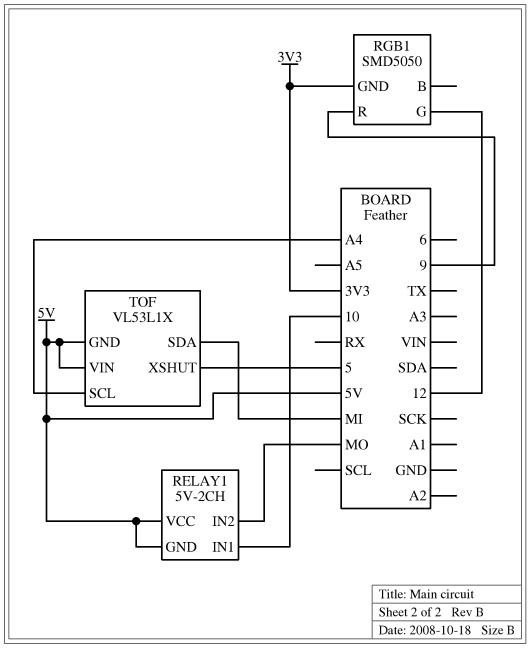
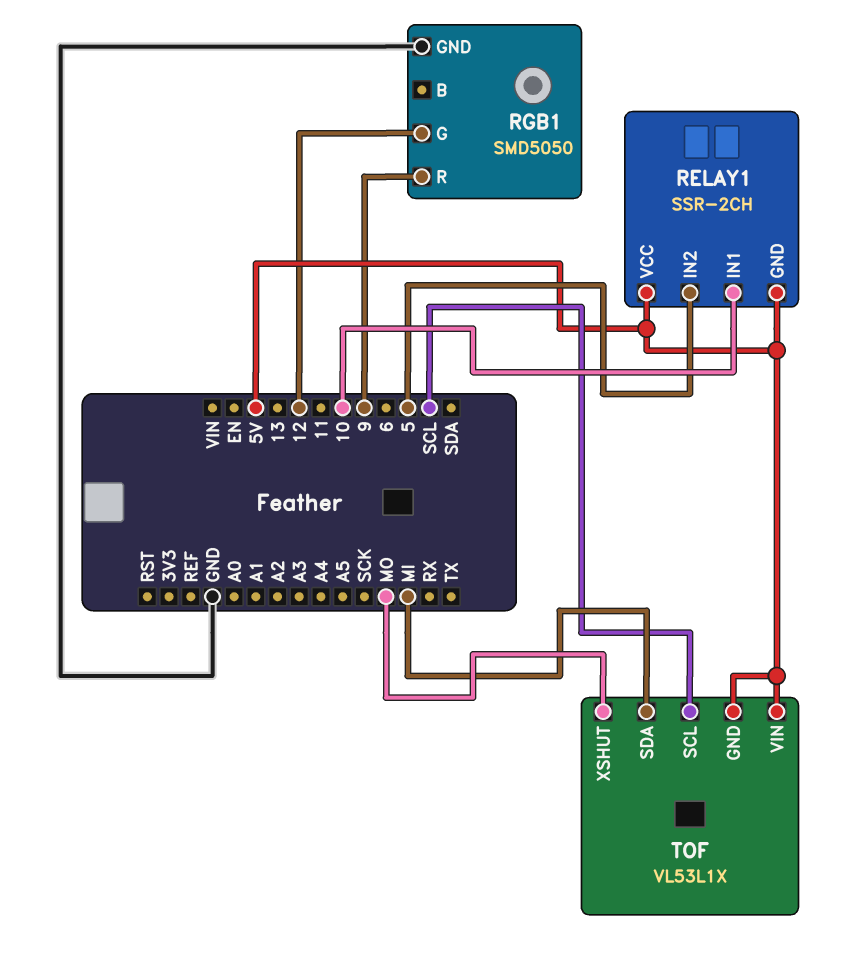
RELAY1: 5V-2CH -> SSR-2CH
RELAY1 pin IN2: MO -> 5
RGB1 pin GND: 3V3 -> GND
TOF pin SCL: A4 -> SCL
TOF pin XSHUT: 5 -> MO

